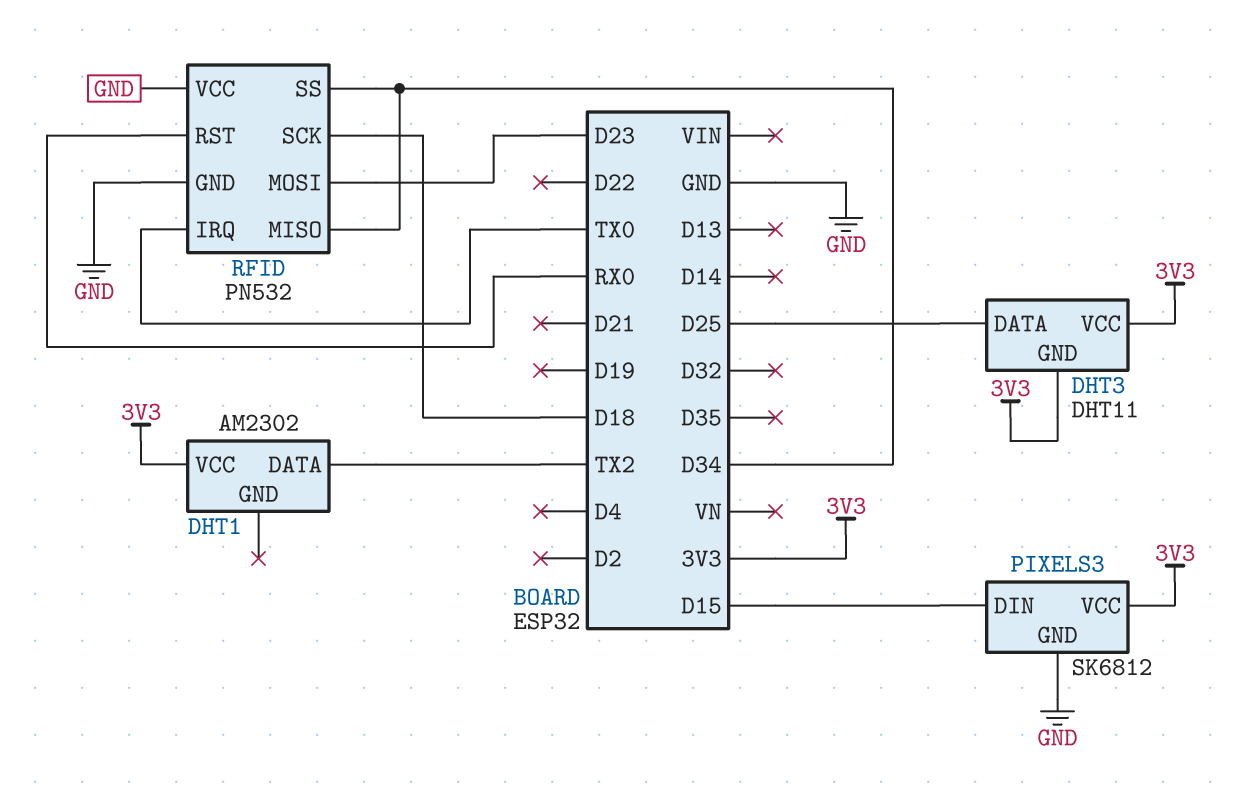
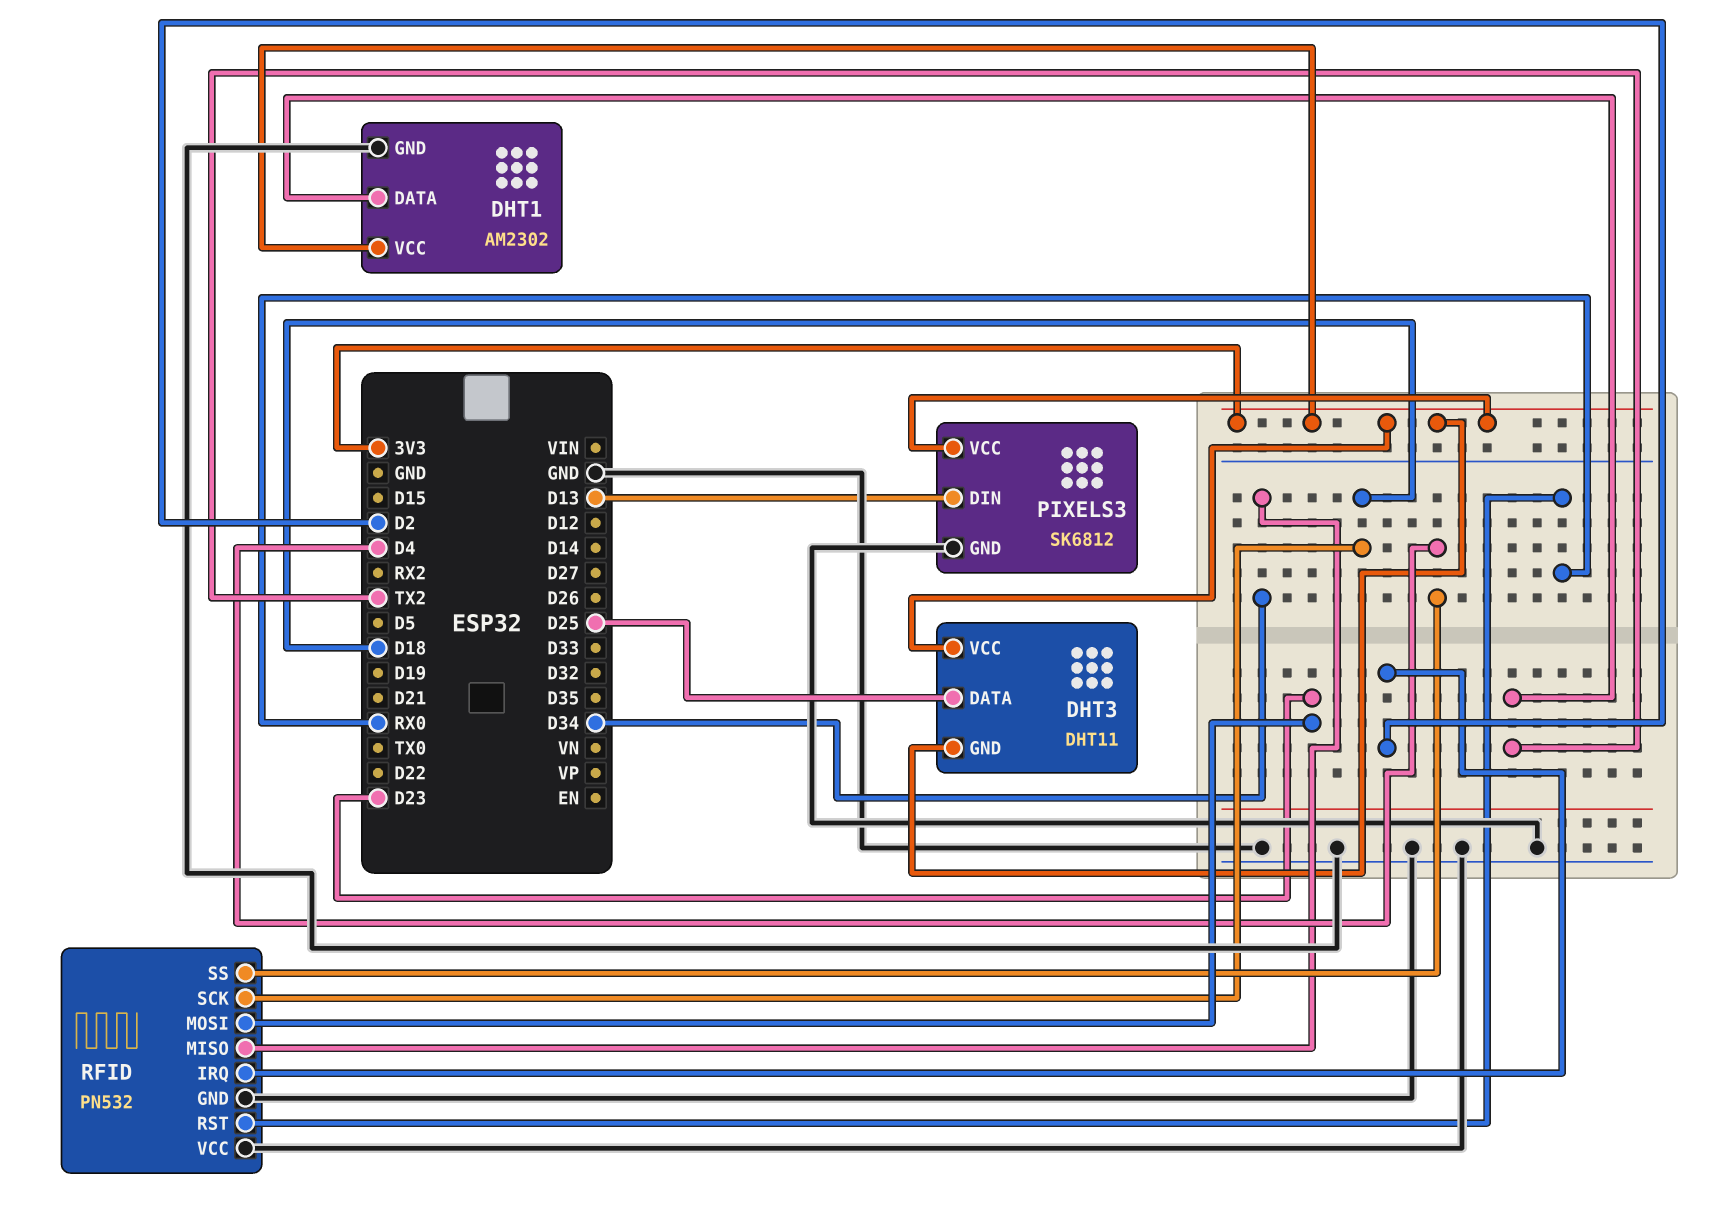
DHT1 pin GND: none -> GND
PIXELS3 pin DIN: D15 -> D13
RFID pin IRQ: TX0 -> D2
RFID pin SS: D34 -> D4

